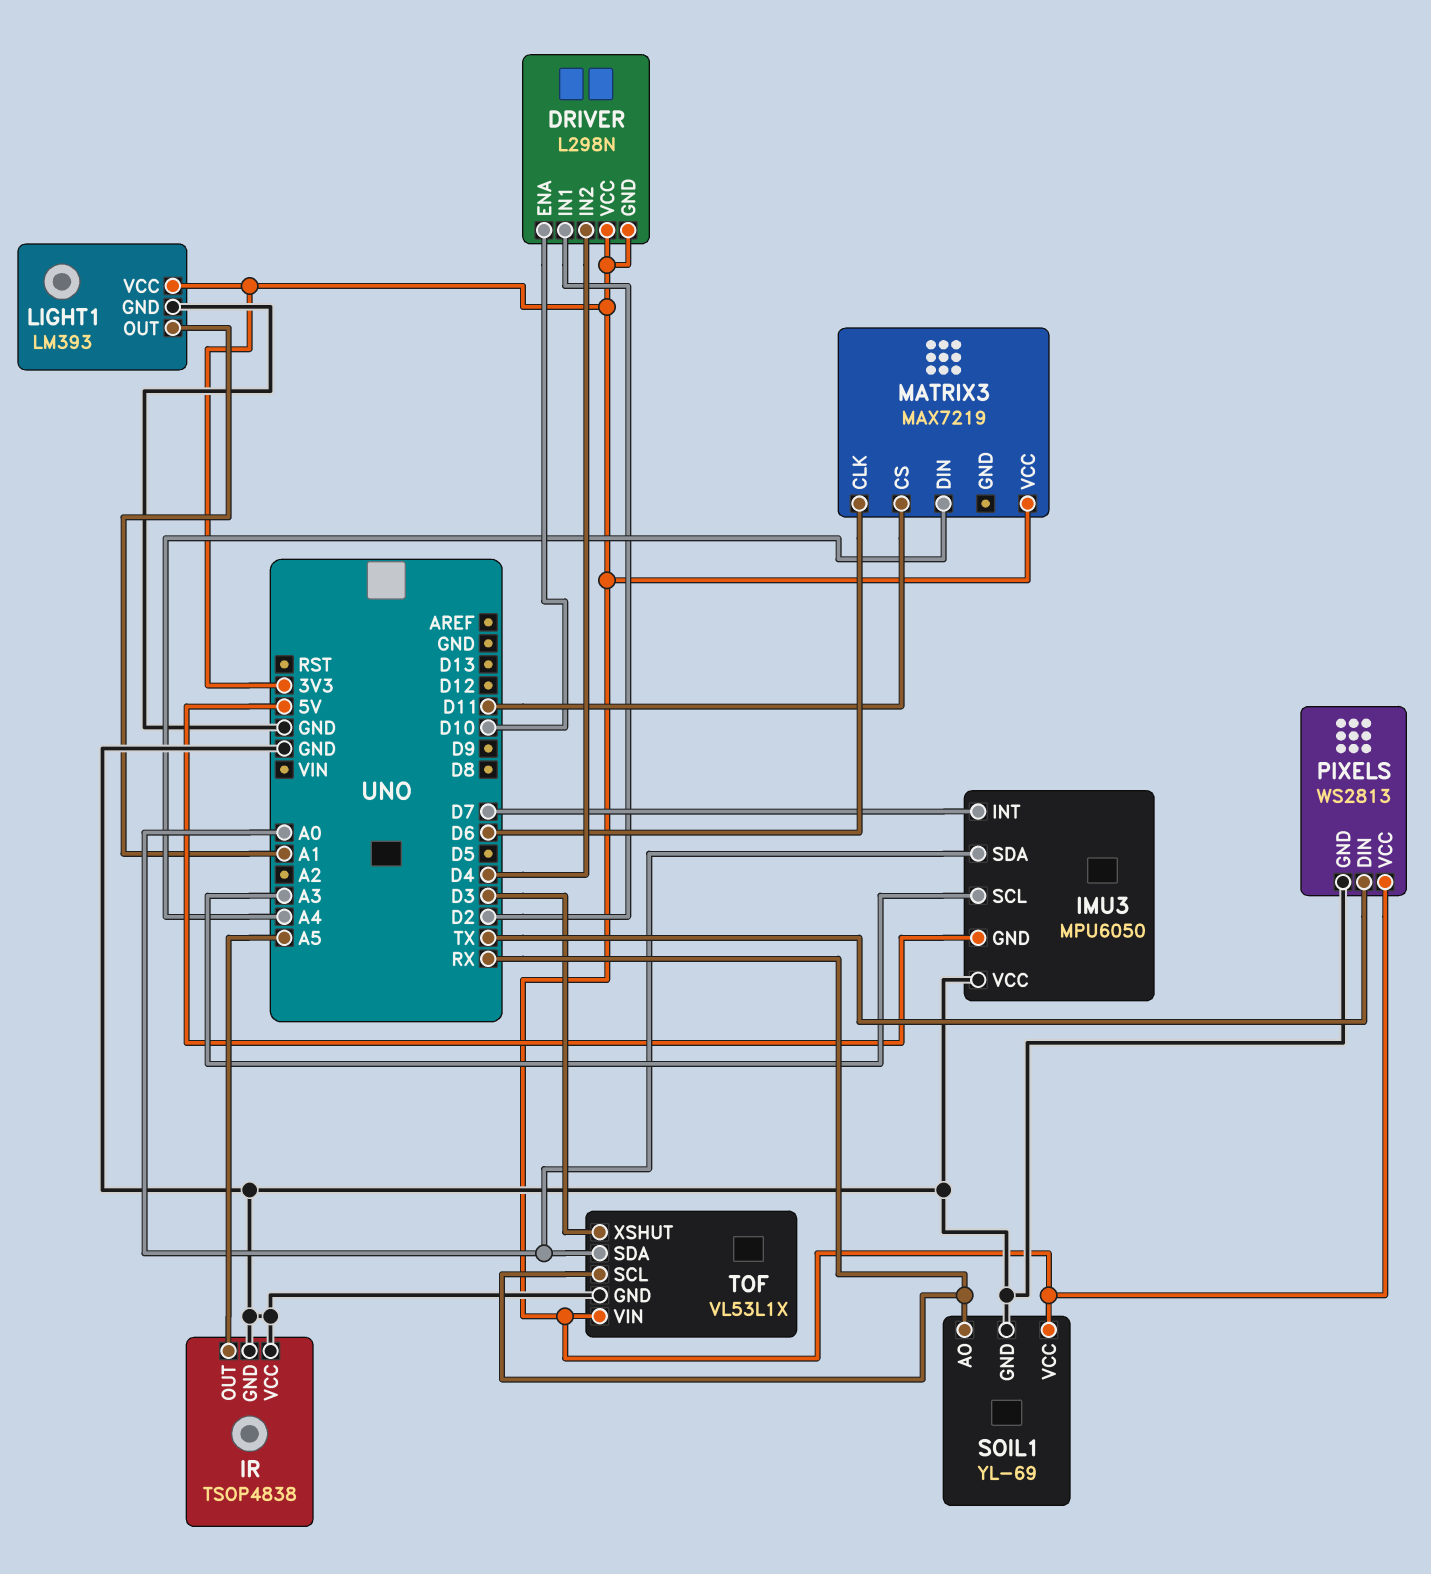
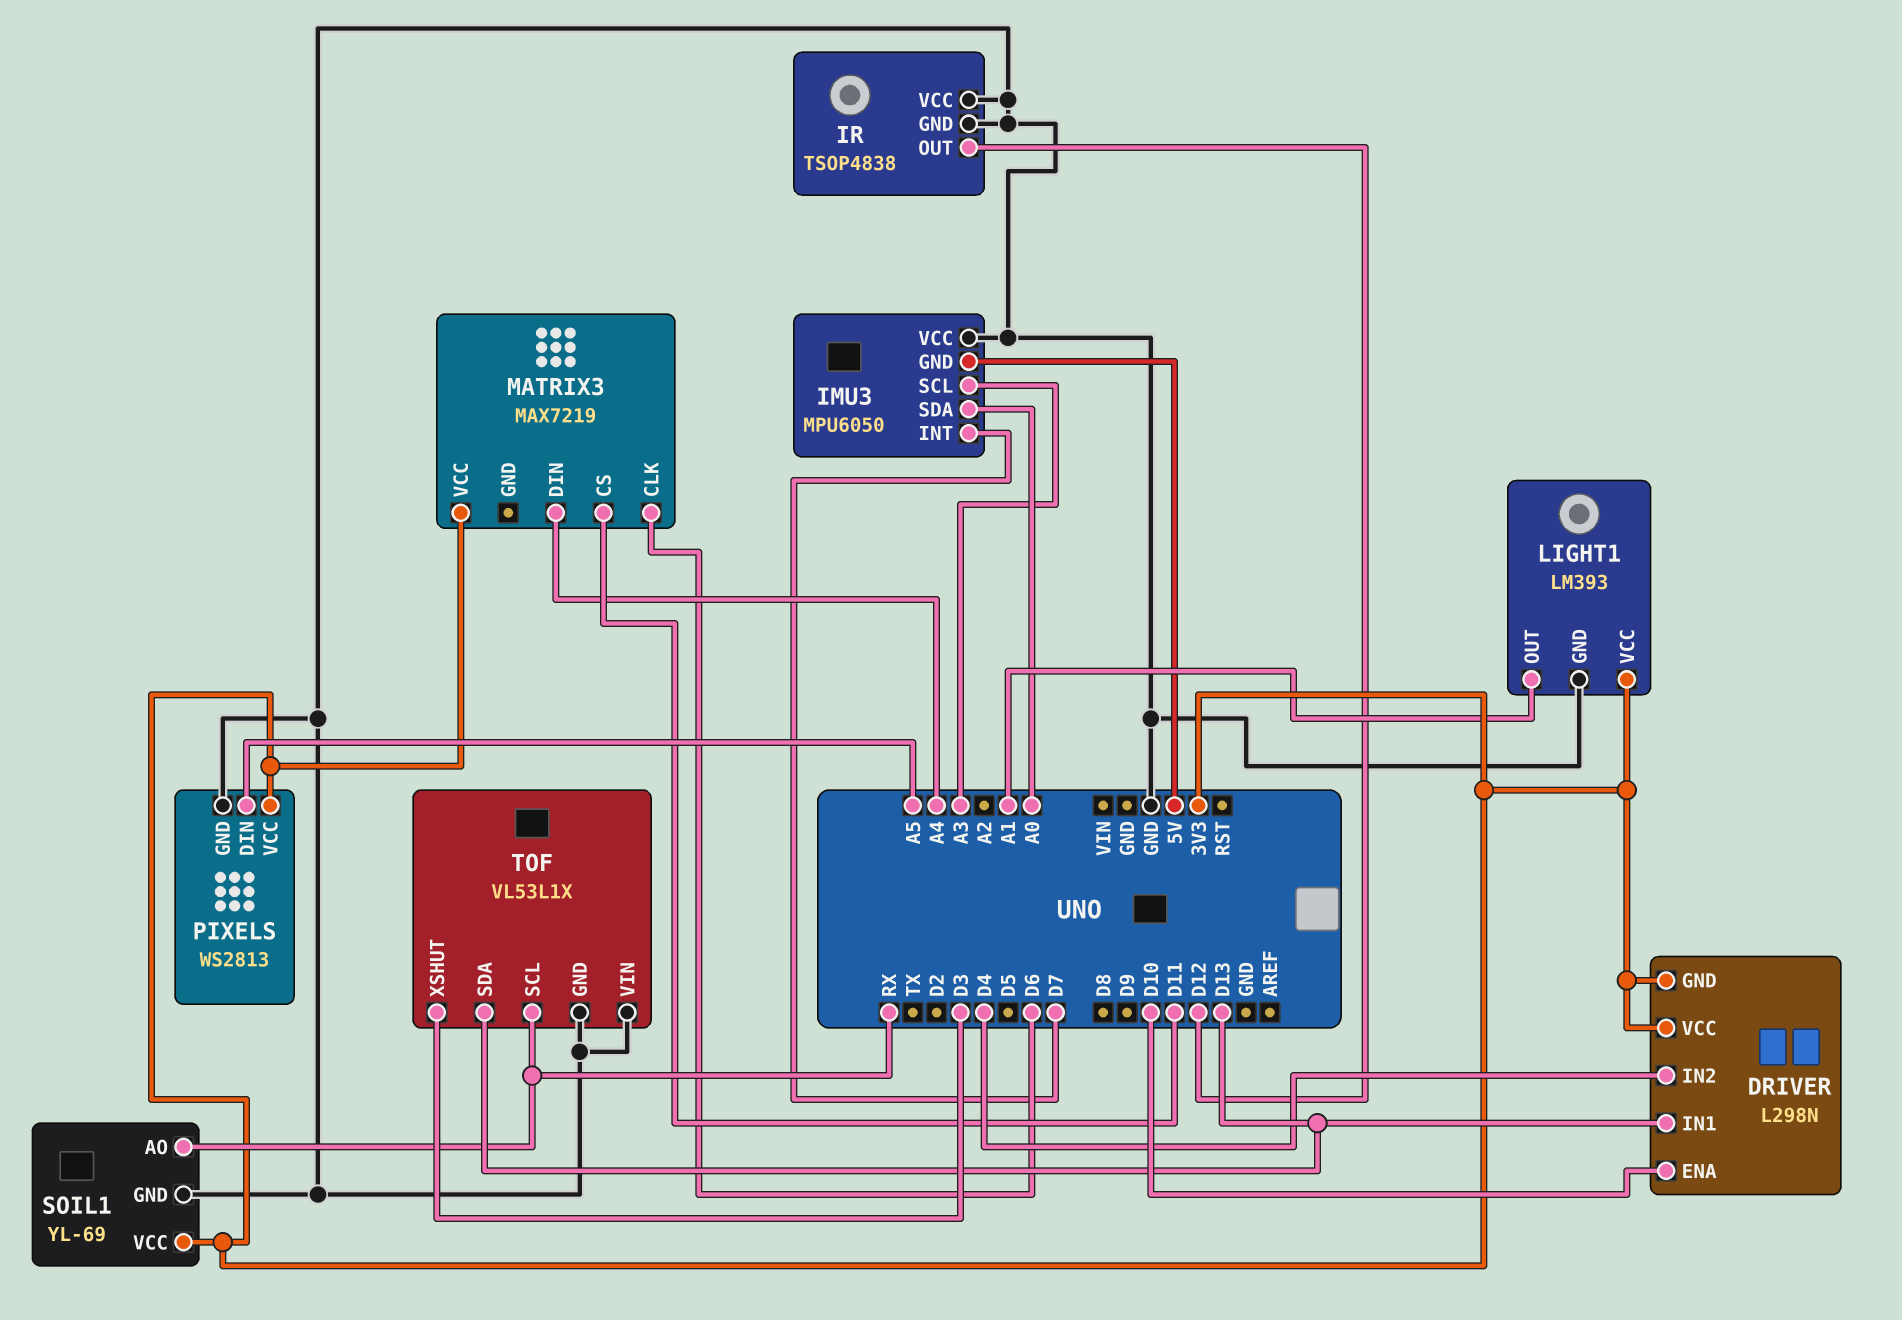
DRIVER pin IN1: D2 -> D13
IR pin OUT: A5 -> D12
PIXELS pin DIN: TX -> A5
TOF pin SDA: A0 -> D13
TOF pin VIN: 3V3 -> GND

